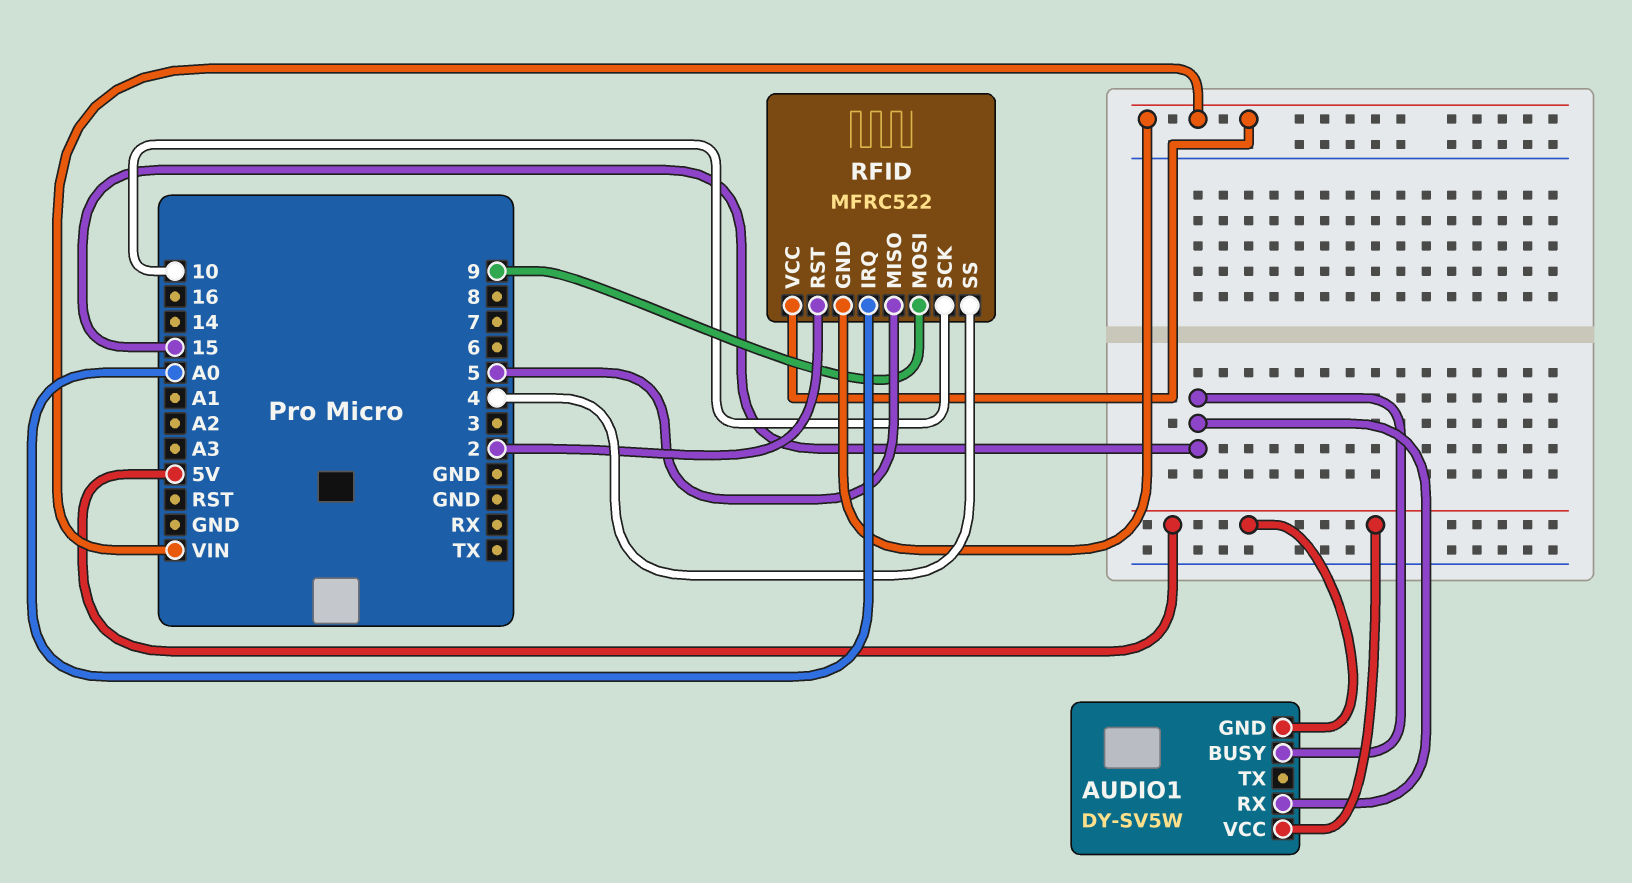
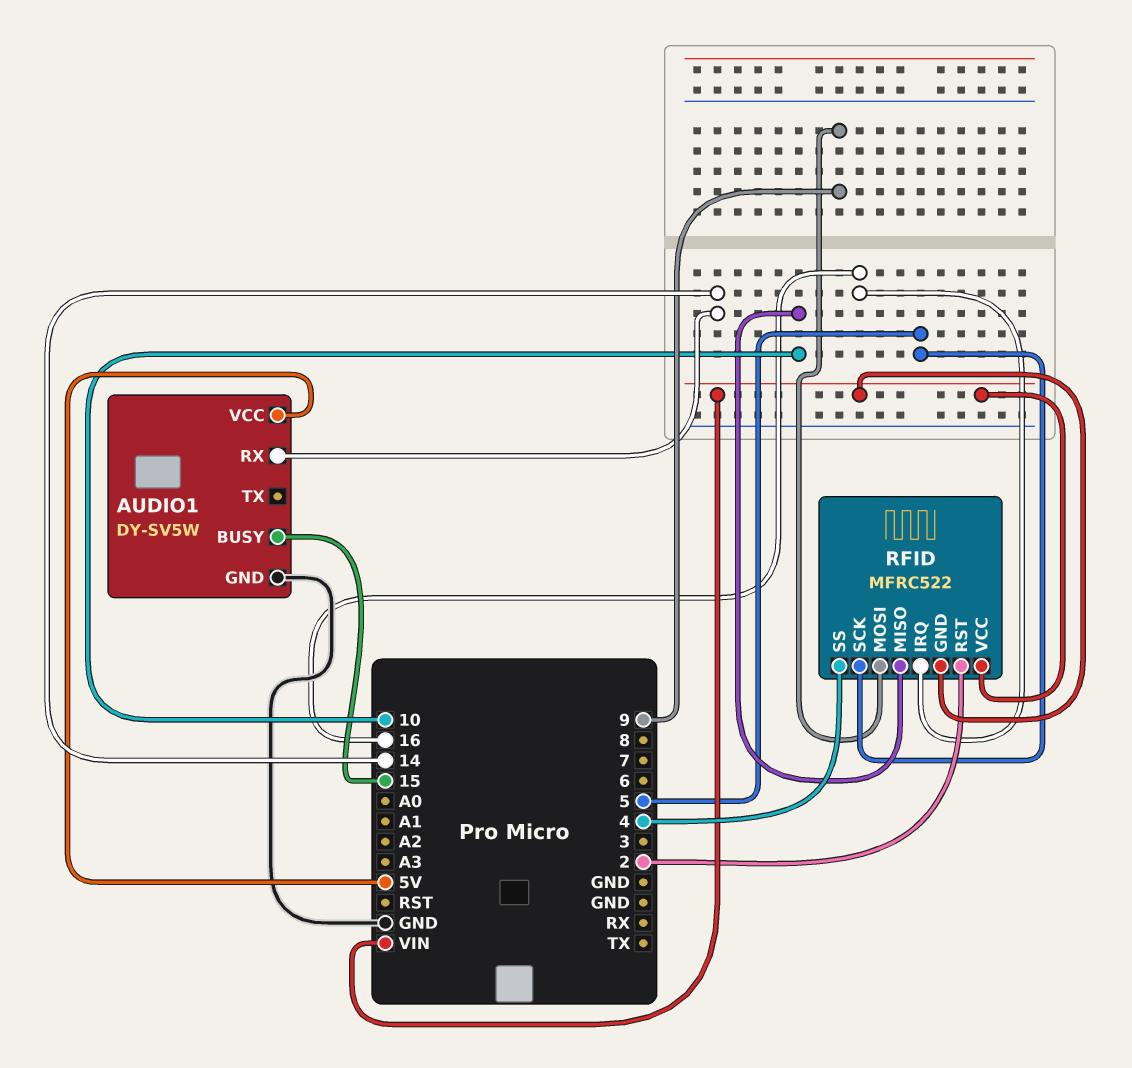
AUDIO1 pin GND: 5V -> GND
AUDIO1 pin RX: 15 -> 14
RFID pin IRQ: A0 -> 16
RFID pin MISO: 5 -> 10
RFID pin SCK: 10 -> 5

